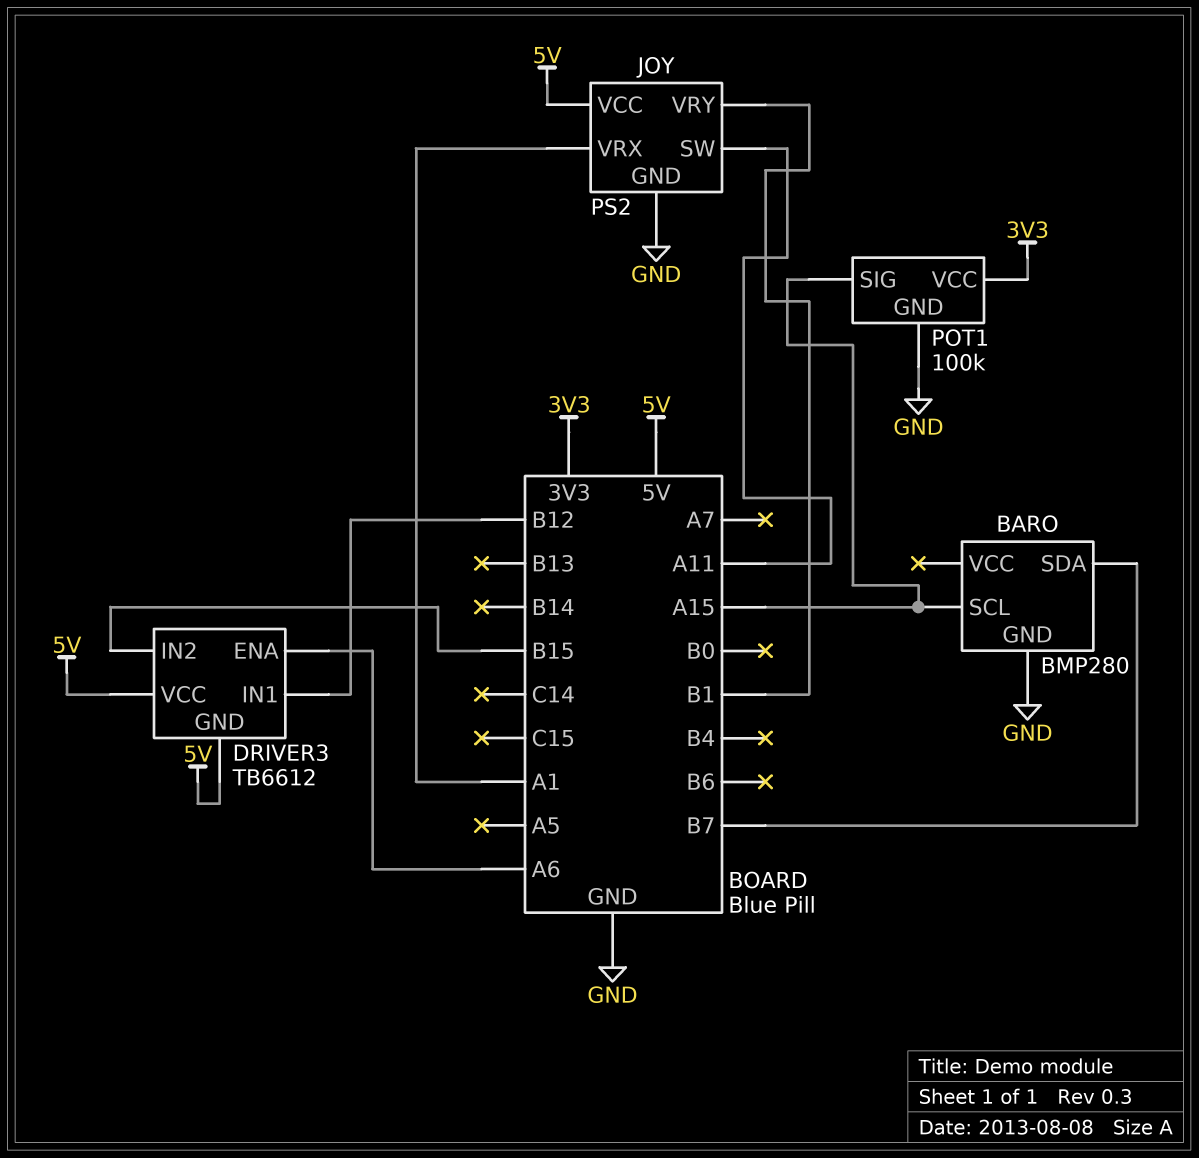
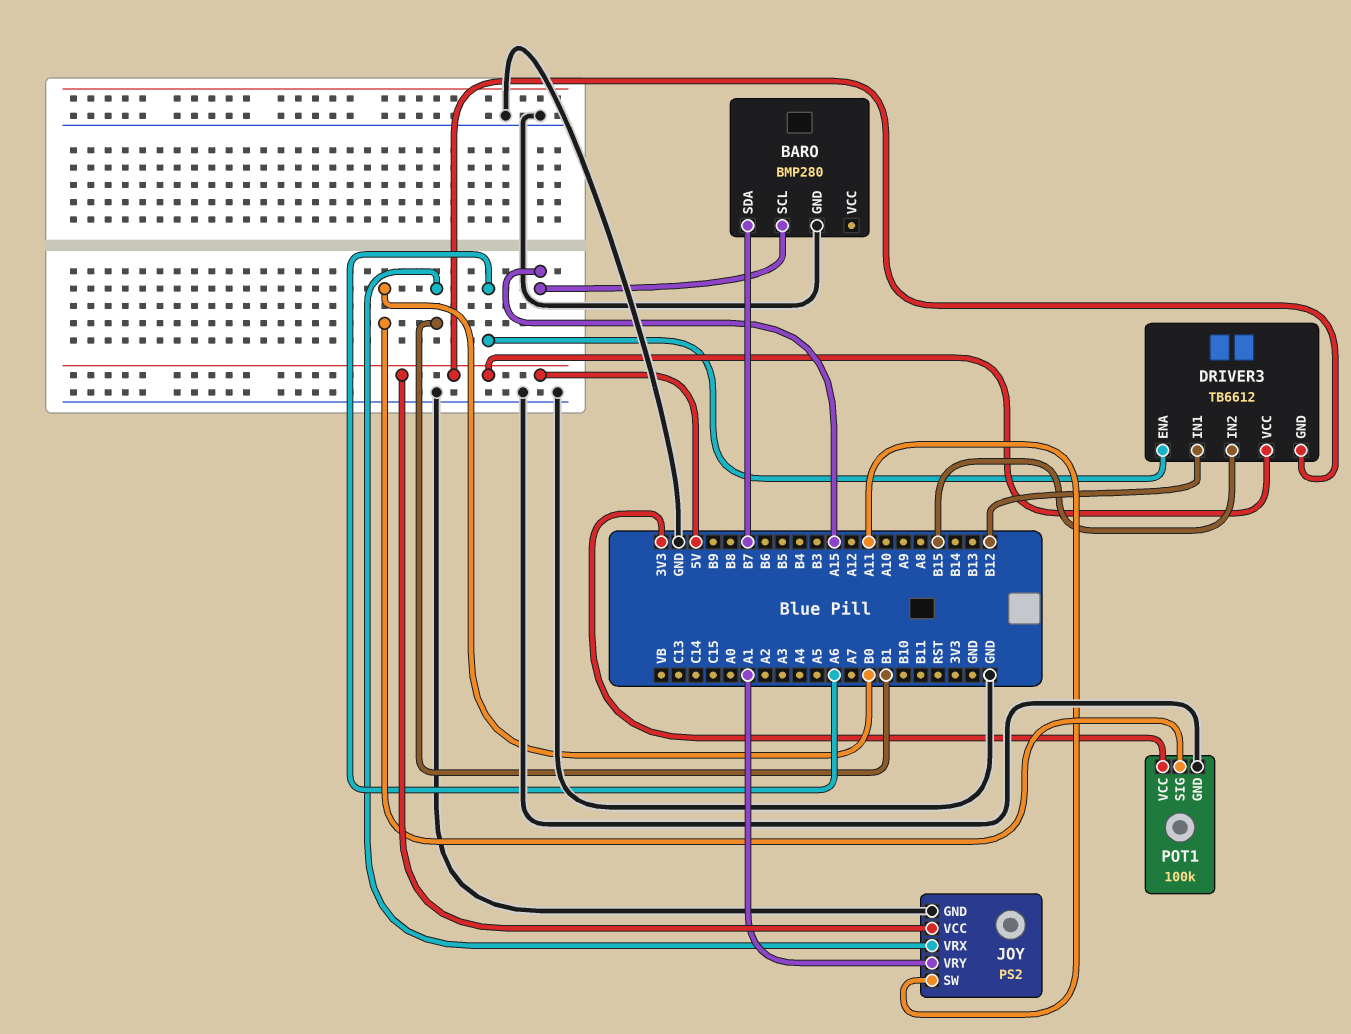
JOY pin VRX: A1 -> B1
JOY pin VRY: B1 -> A1
POT1 pin SIG: A15 -> B0

